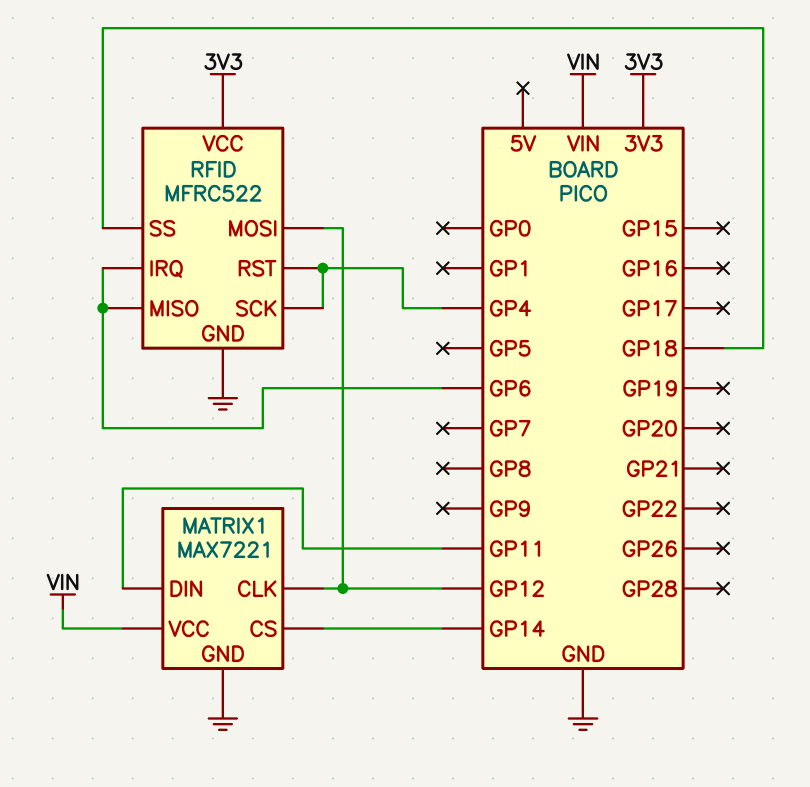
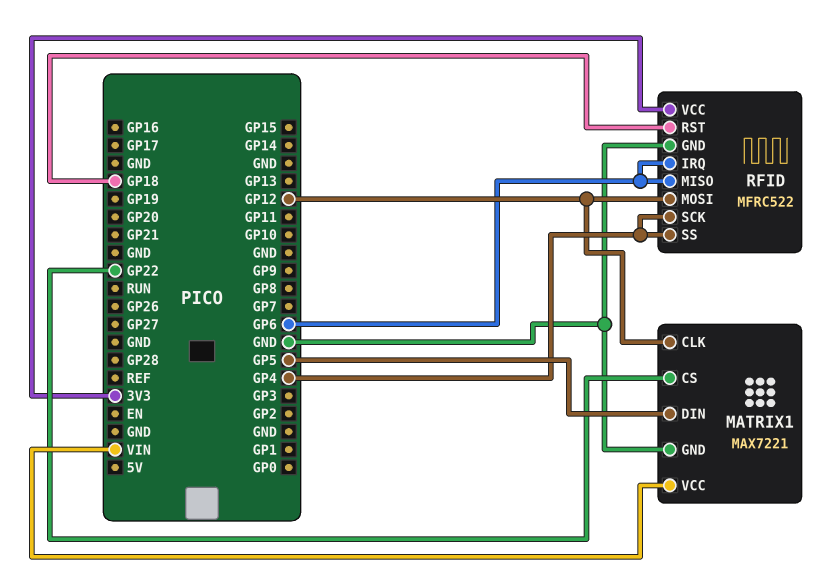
MATRIX1 pin CS: GP14 -> GP22
MATRIX1 pin DIN: GP11 -> GP5
RFID pin RST: GP4 -> GP18
RFID pin SS: GP18 -> GP4

